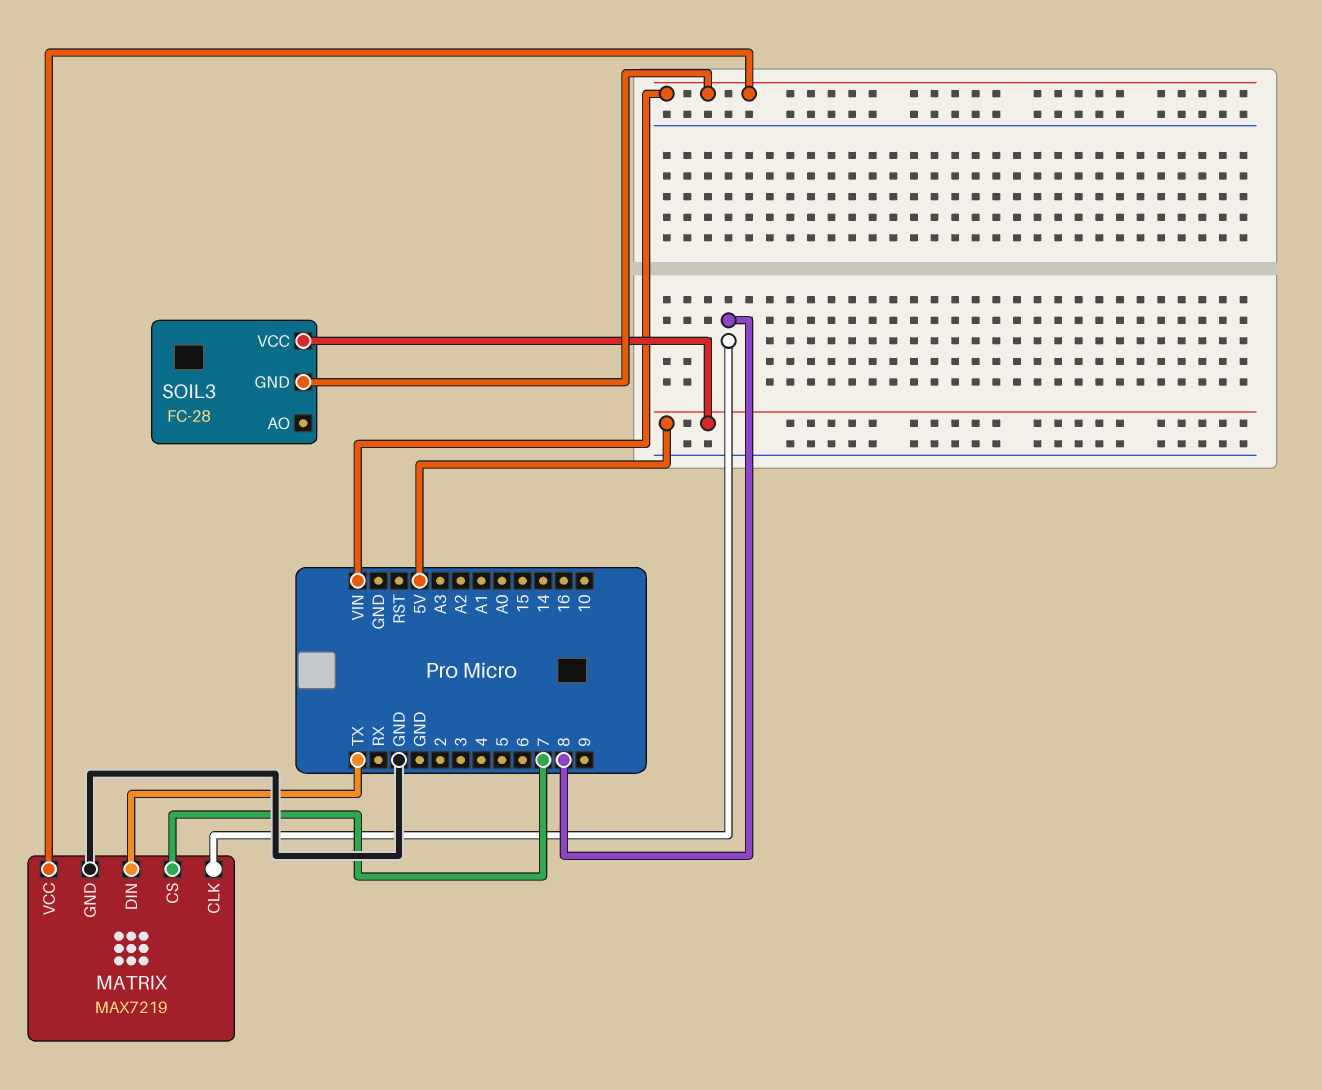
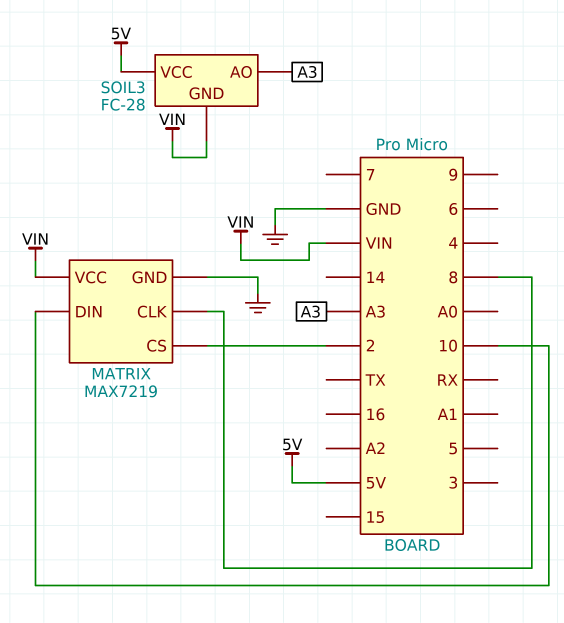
MATRIX pin CS: 7 -> 2
MATRIX pin DIN: TX -> 10
SOIL3 pin AO: none -> A3

